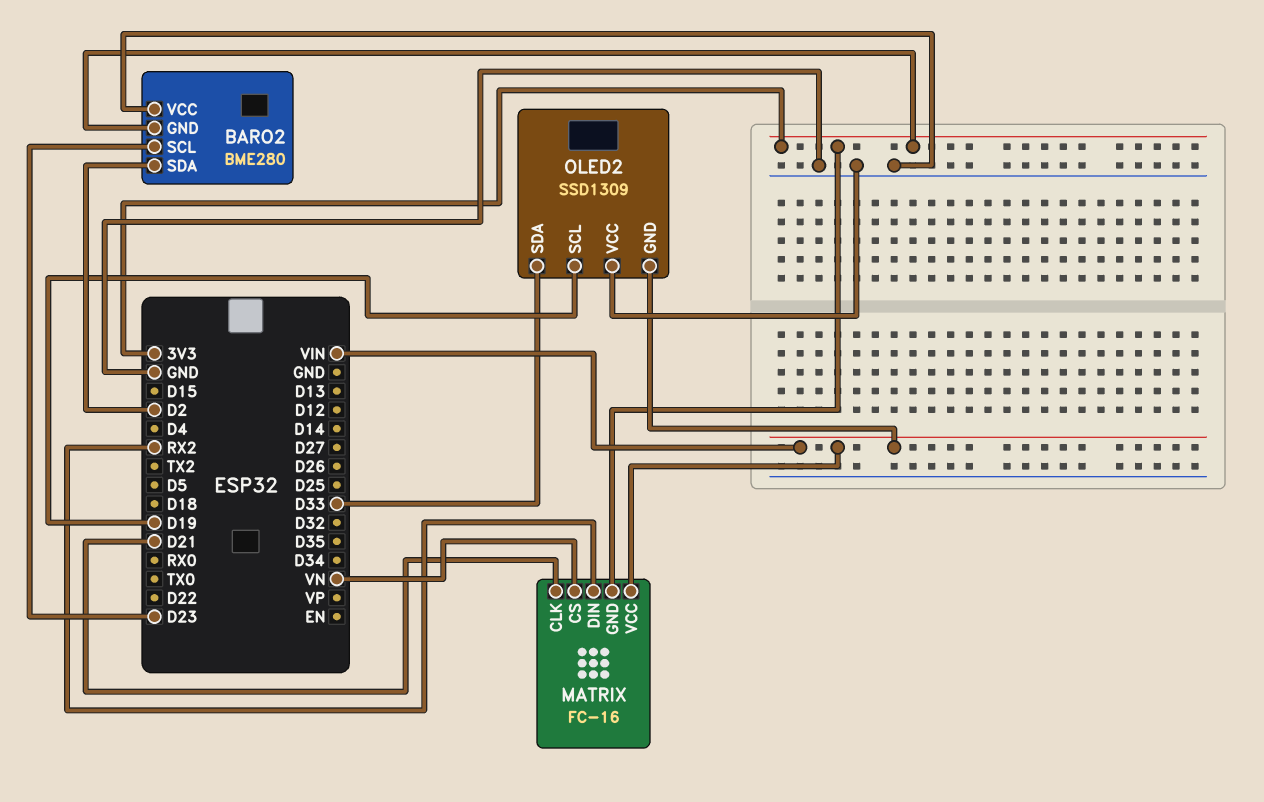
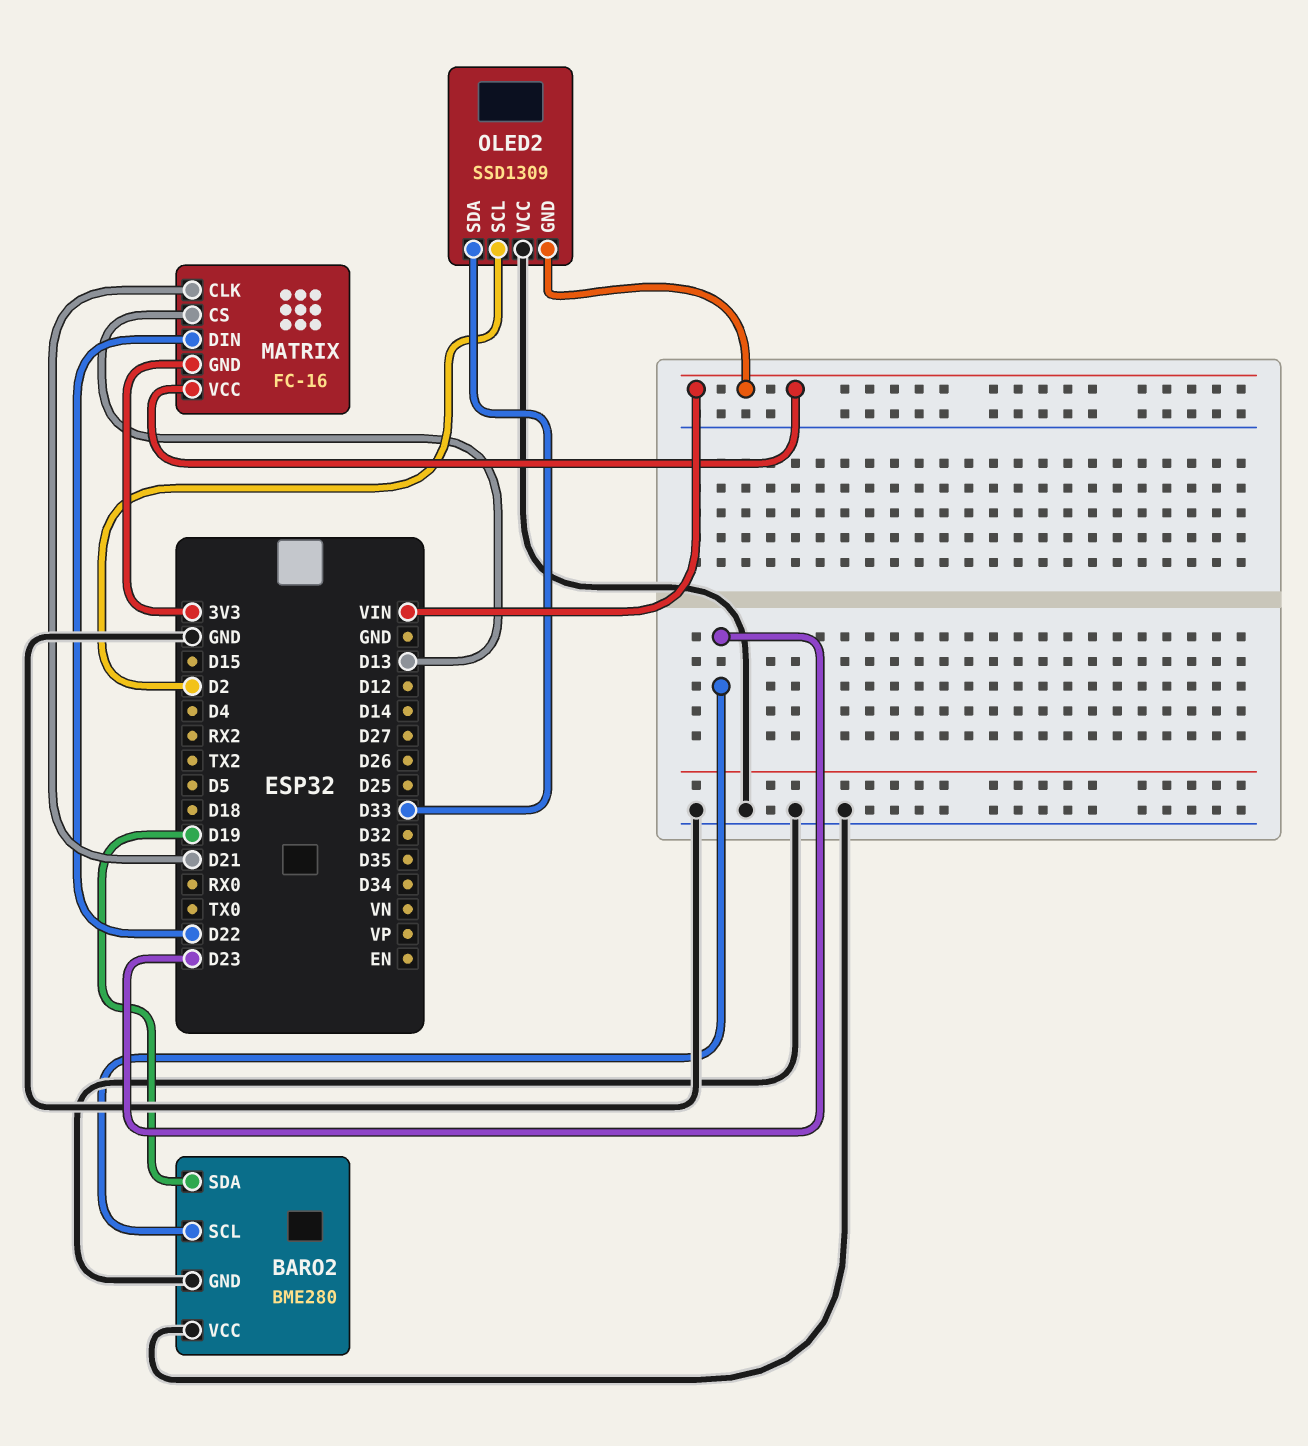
BARO2 pin GND: 3V3 -> GND
BARO2 pin SDA: D2 -> D19
MATRIX pin CS: VN -> D13
MATRIX pin DIN: RX2 -> D22
OLED2 pin SCL: D19 -> D2

